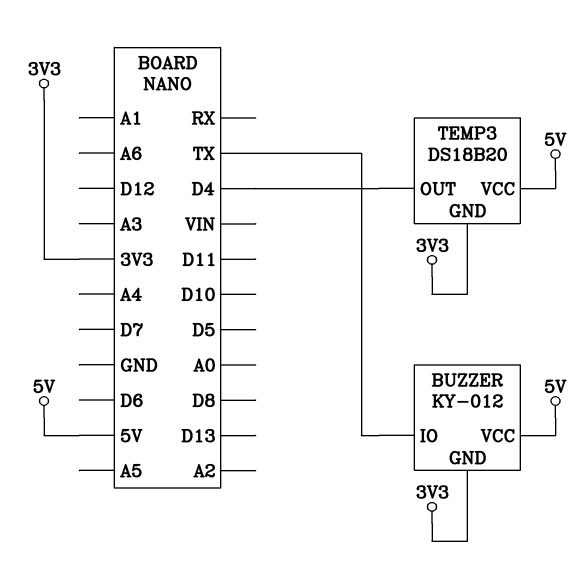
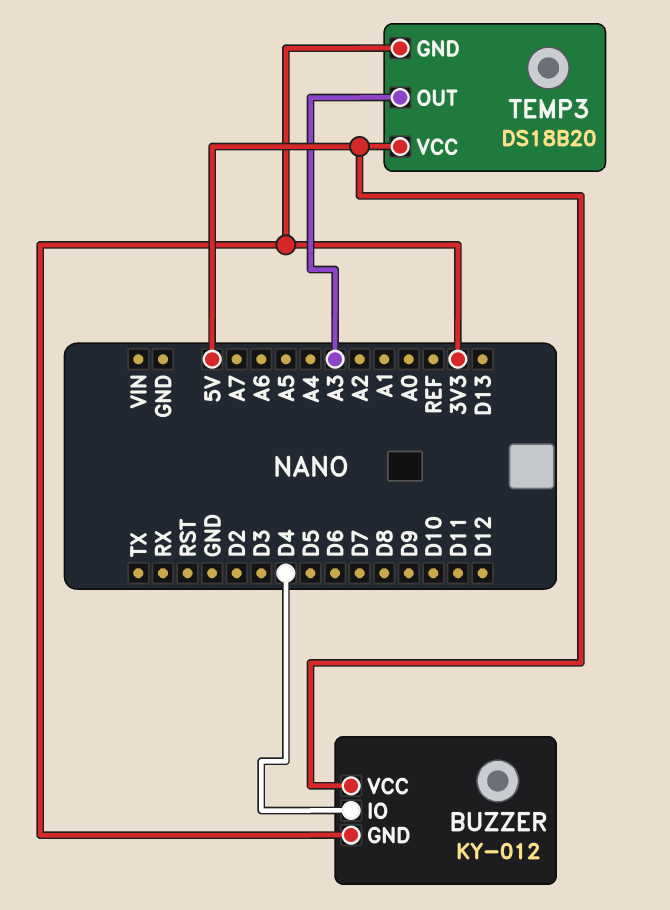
BUZZER pin IO: TX -> D4
TEMP3 pin OUT: D4 -> A3

